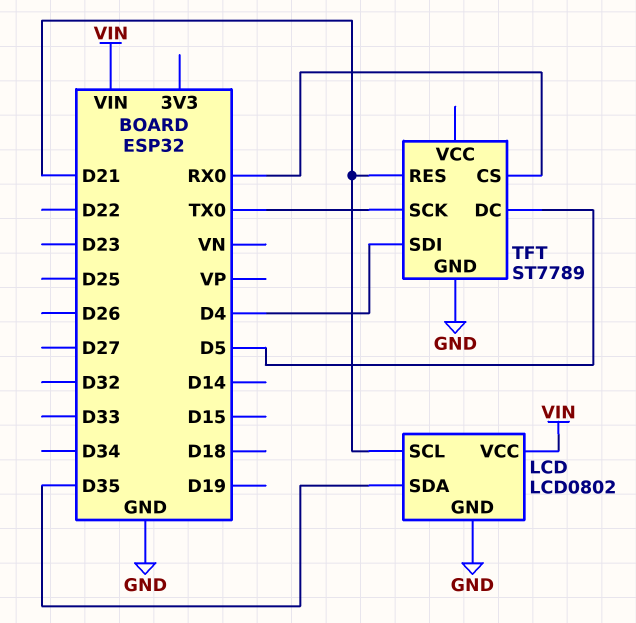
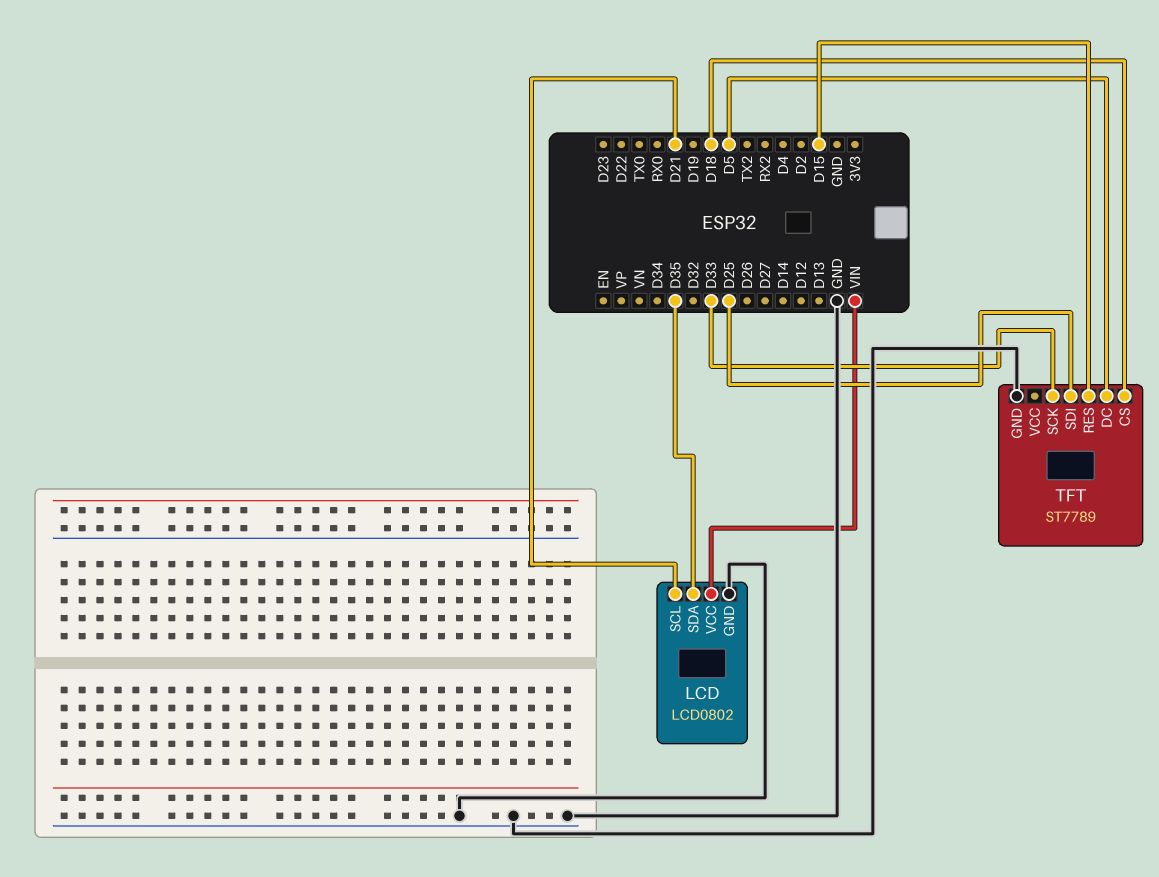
TFT pin CS: RX0 -> D18
TFT pin RES: D21 -> D15
TFT pin SCK: TX0 -> D33
TFT pin SDI: D4 -> D25

